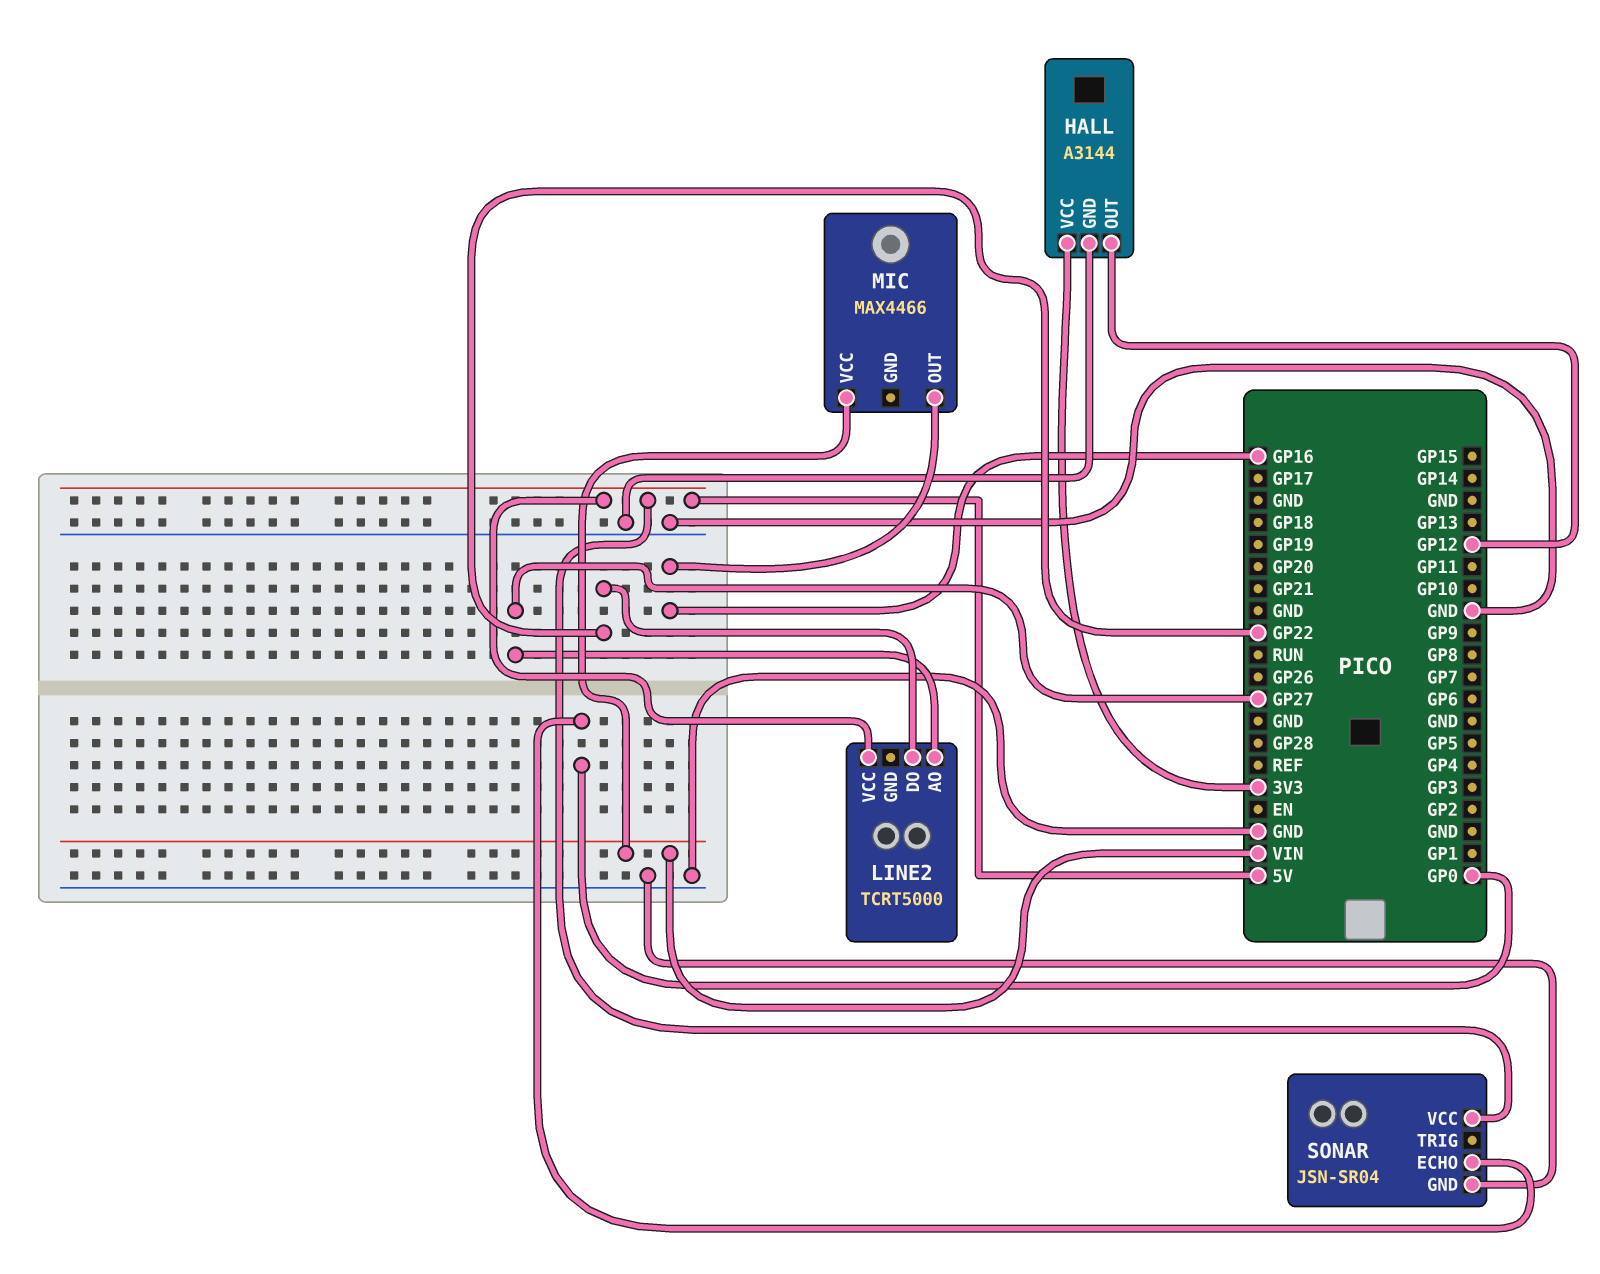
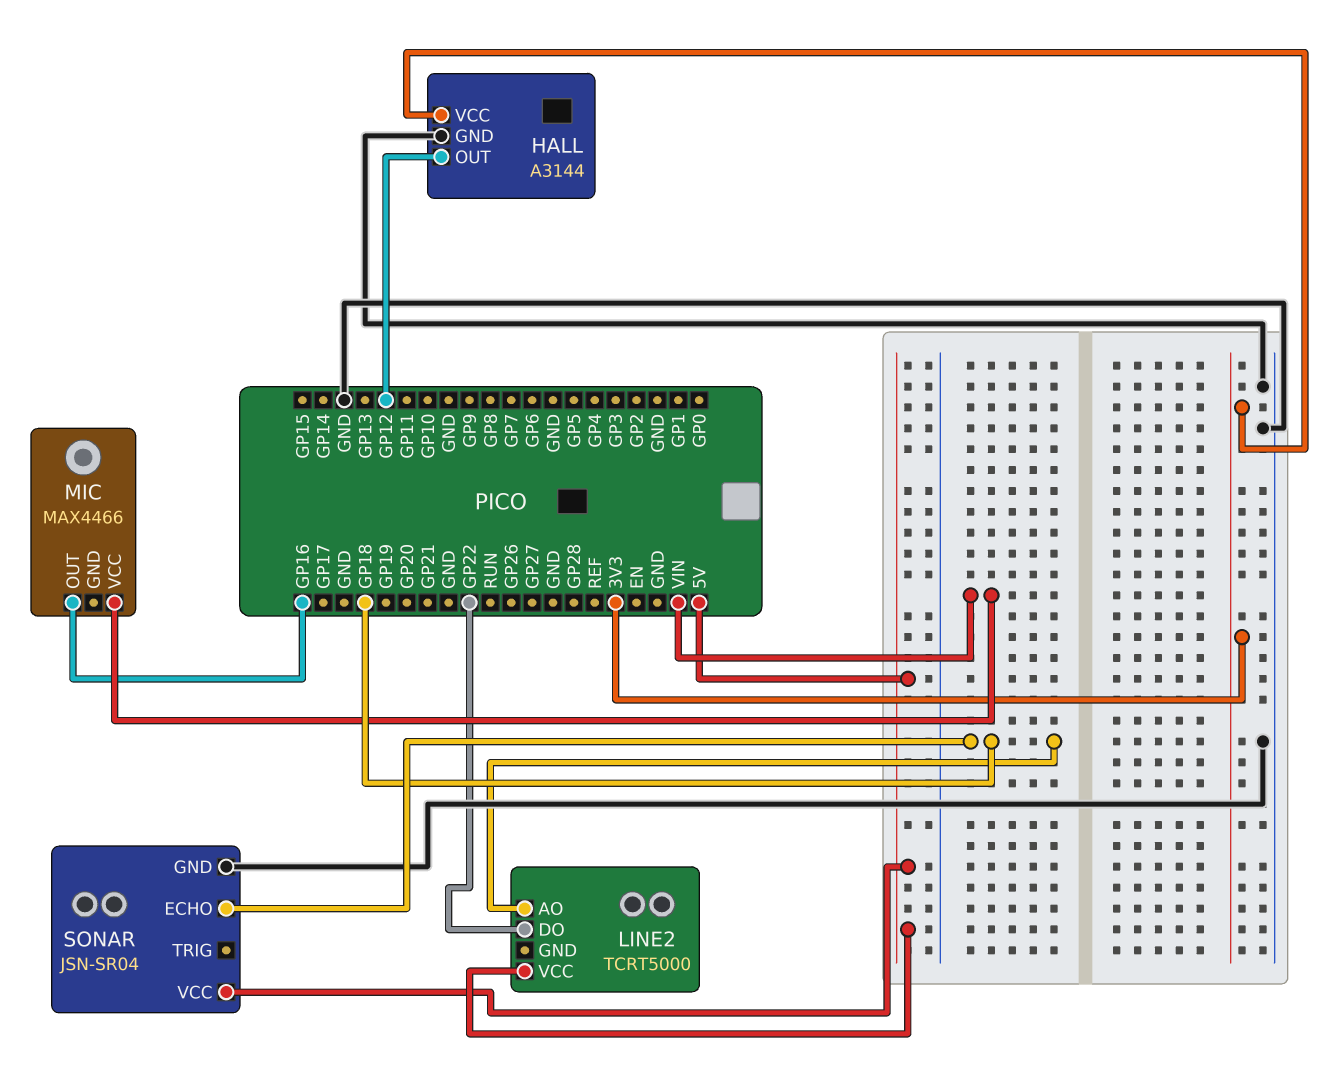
LINE2 pin AO: GP27 -> GP18
SONAR pin ECHO: GP0 -> GP18

